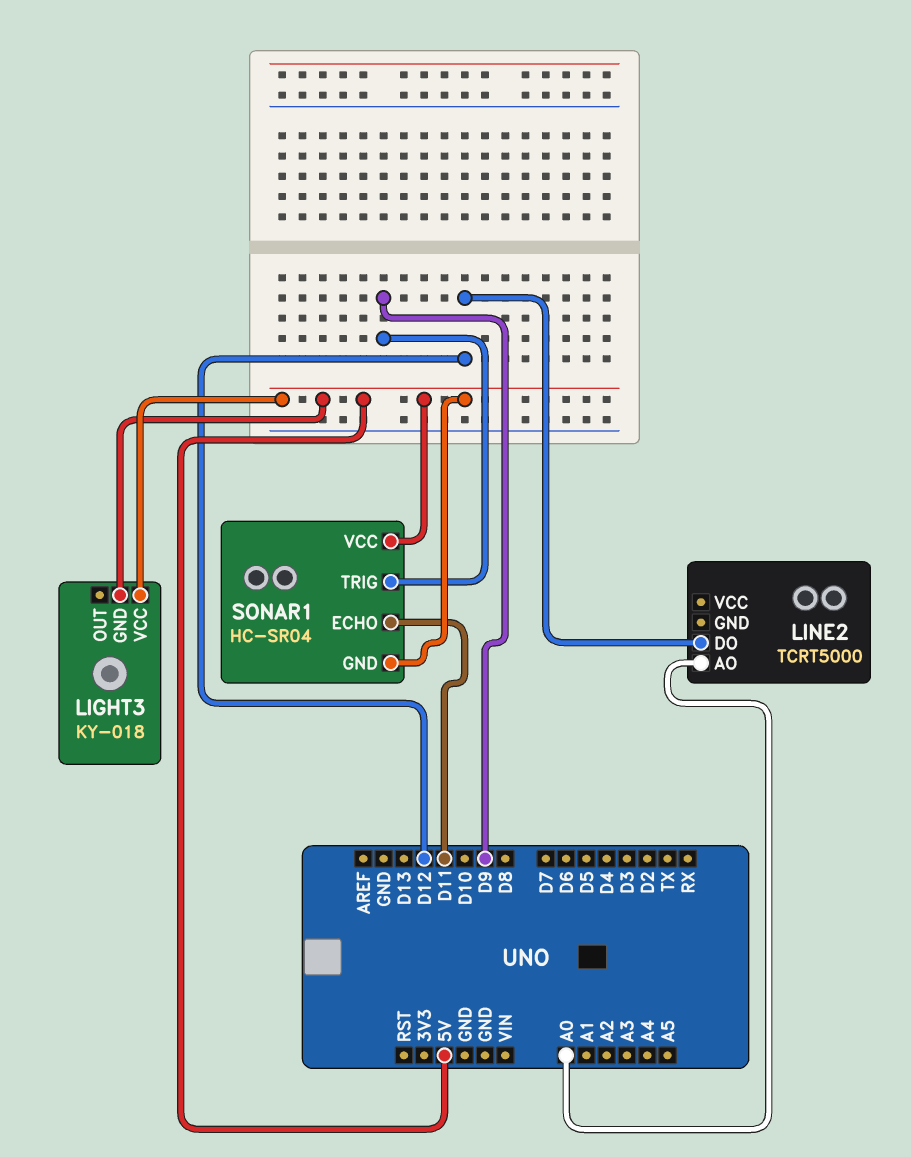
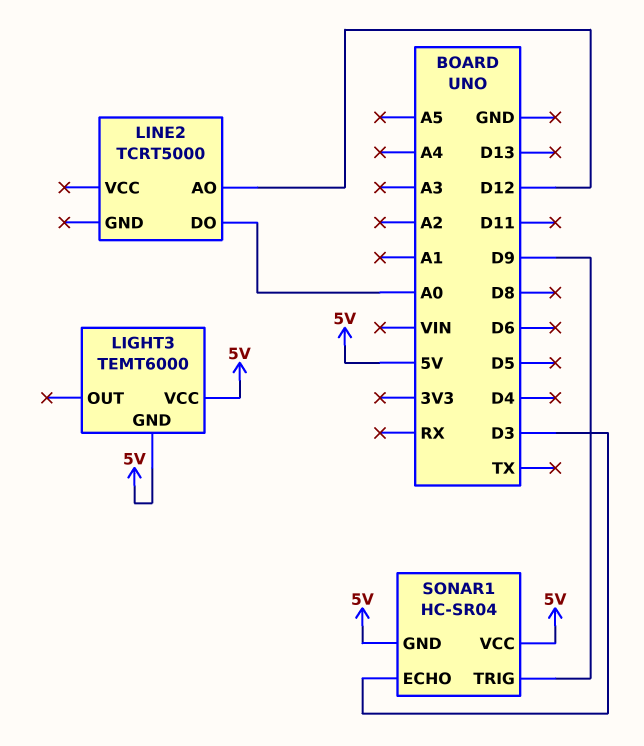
LIGHT3: KY-018 -> TEMT6000
LINE2 pin AO: A0 -> D12
LINE2 pin DO: D12 -> A0
SONAR1 pin ECHO: D11 -> D3

